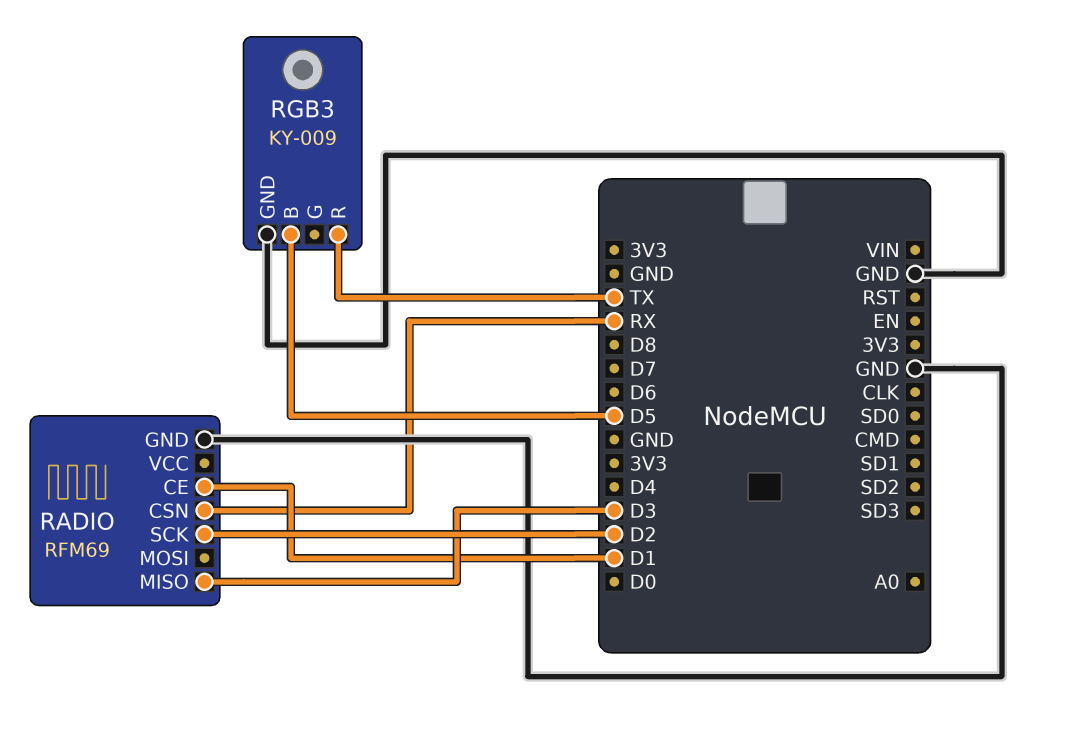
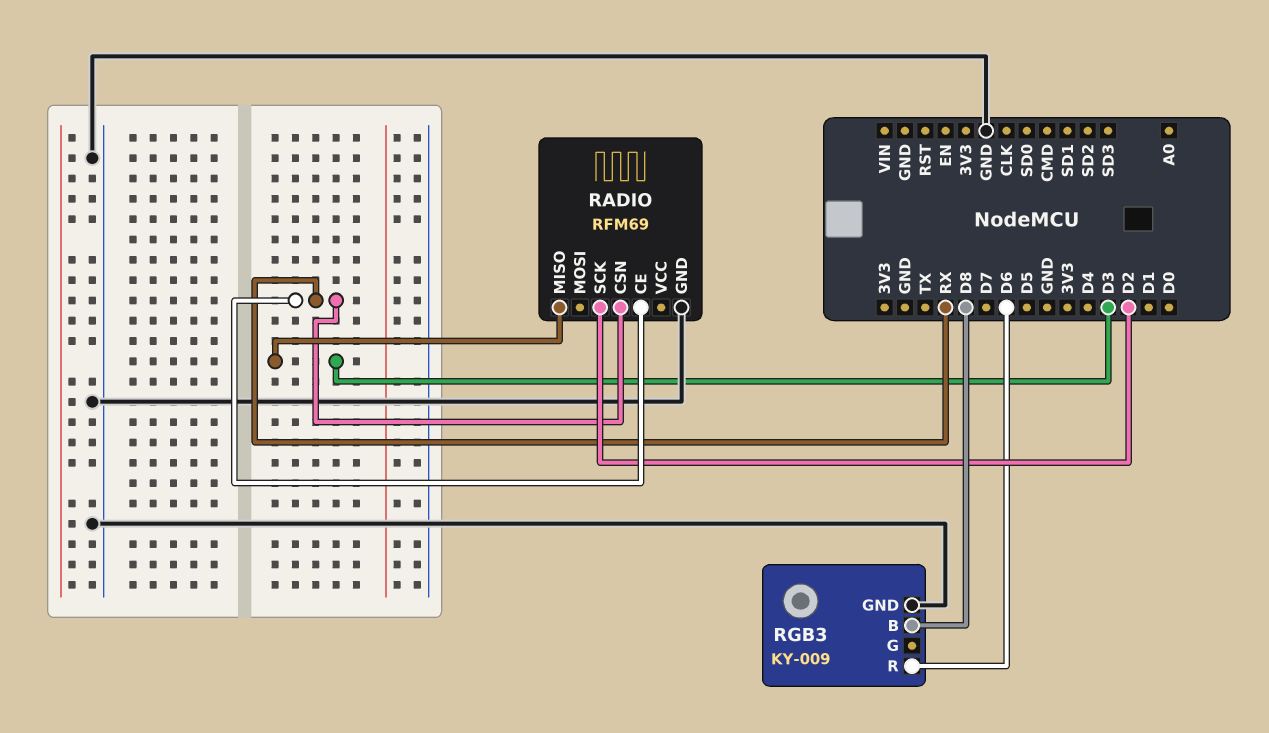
RADIO pin CE: D1 -> RX
RGB3 pin B: D5 -> D8
RGB3 pin R: TX -> D6

